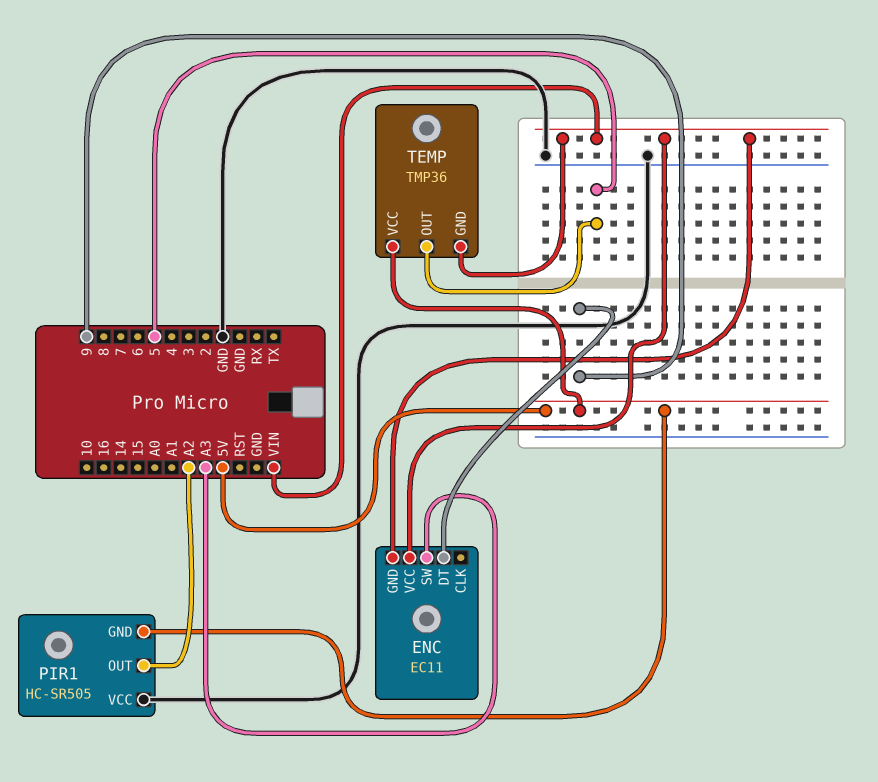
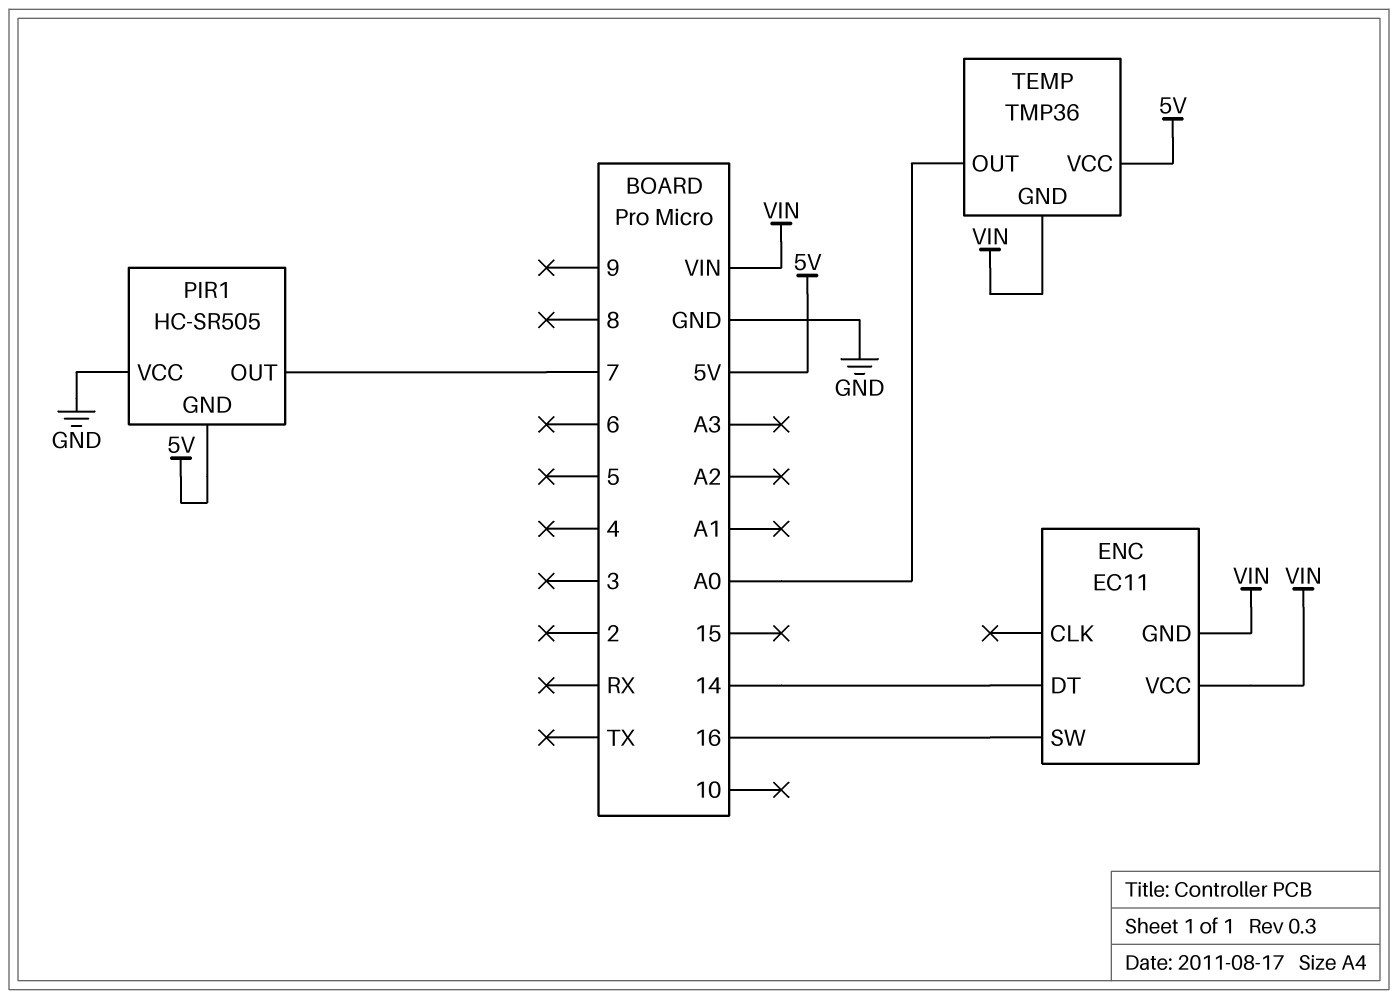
ENC pin DT: 9 -> 14
ENC pin SW: A3 -> 16
PIR1 pin OUT: A2 -> 7
TEMP pin OUT: 5 -> A0

